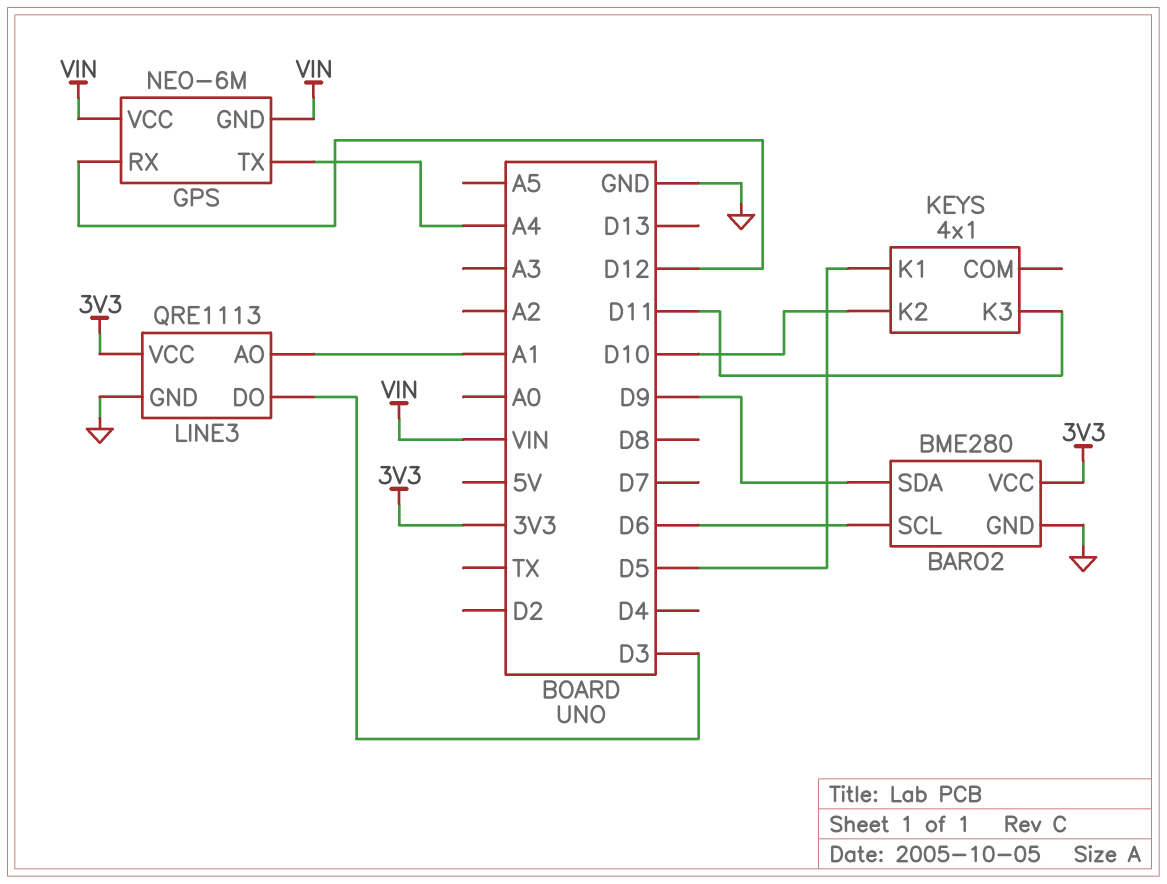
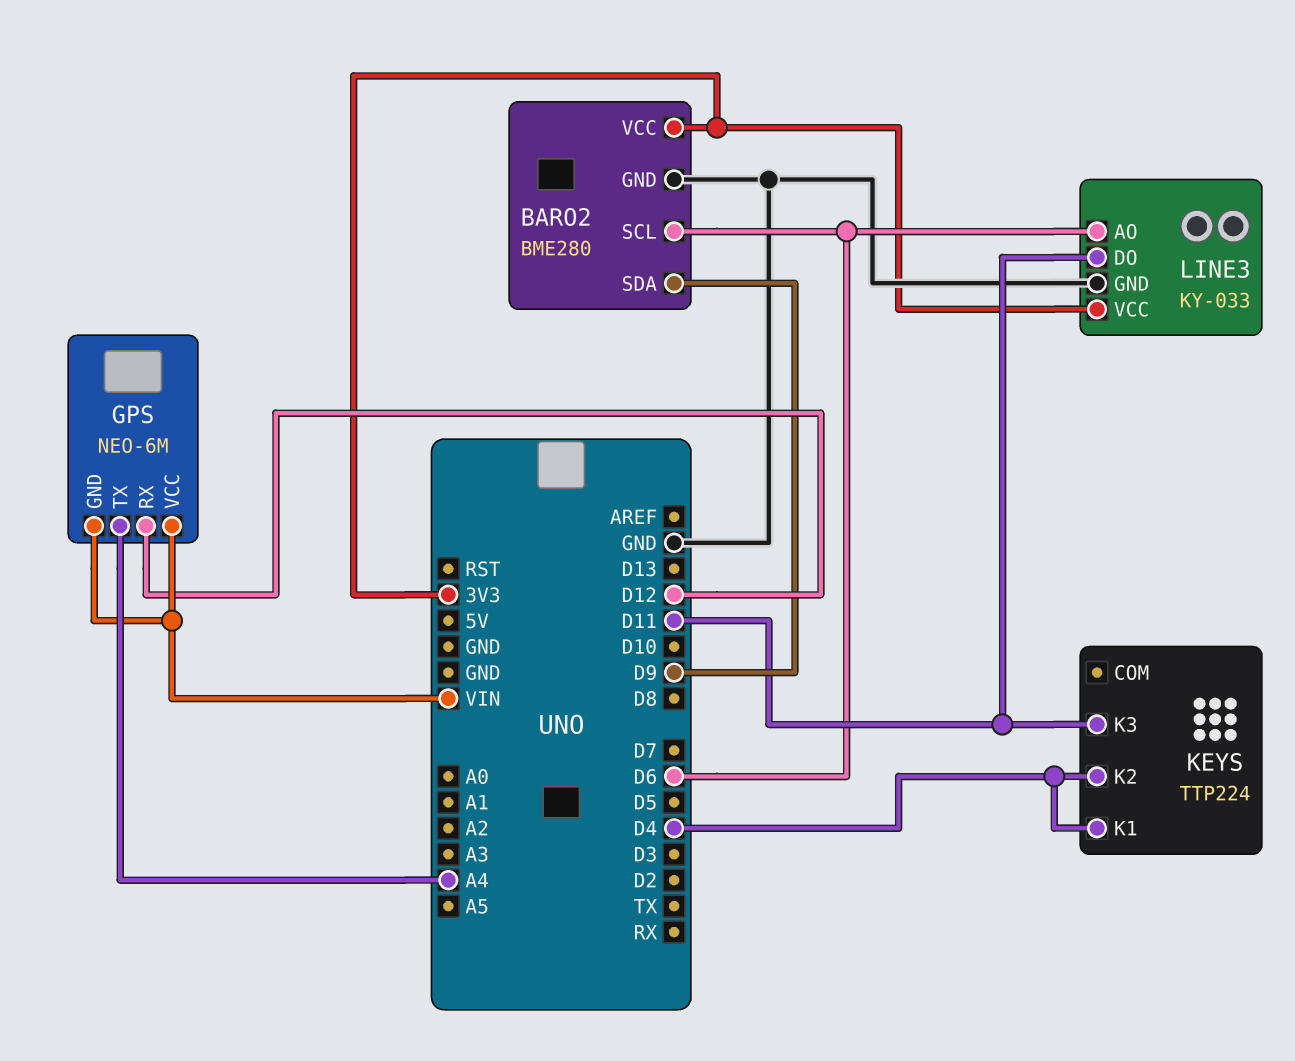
KEYS: 4x1 -> TTP224
KEYS pin K1: D5 -> D4
KEYS pin K2: D10 -> D4
LINE3: QRE1113 -> KY-033
LINE3 pin AO: A1 -> D6
LINE3 pin DO: D3 -> D11

